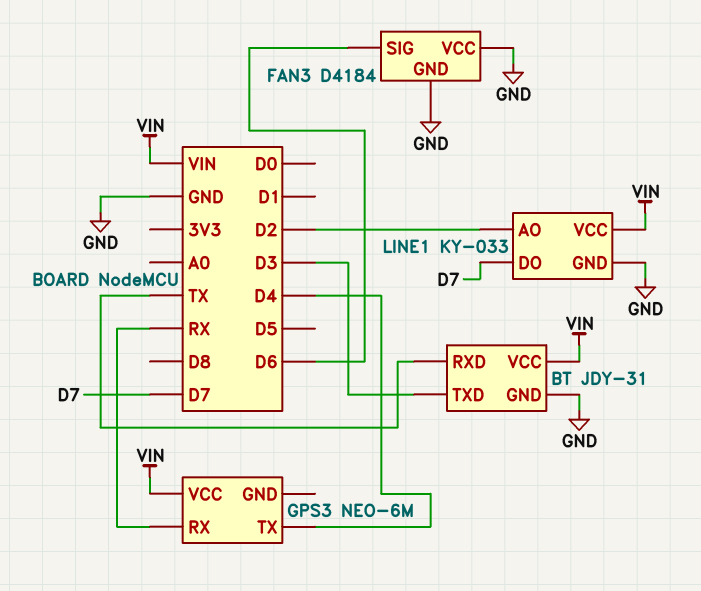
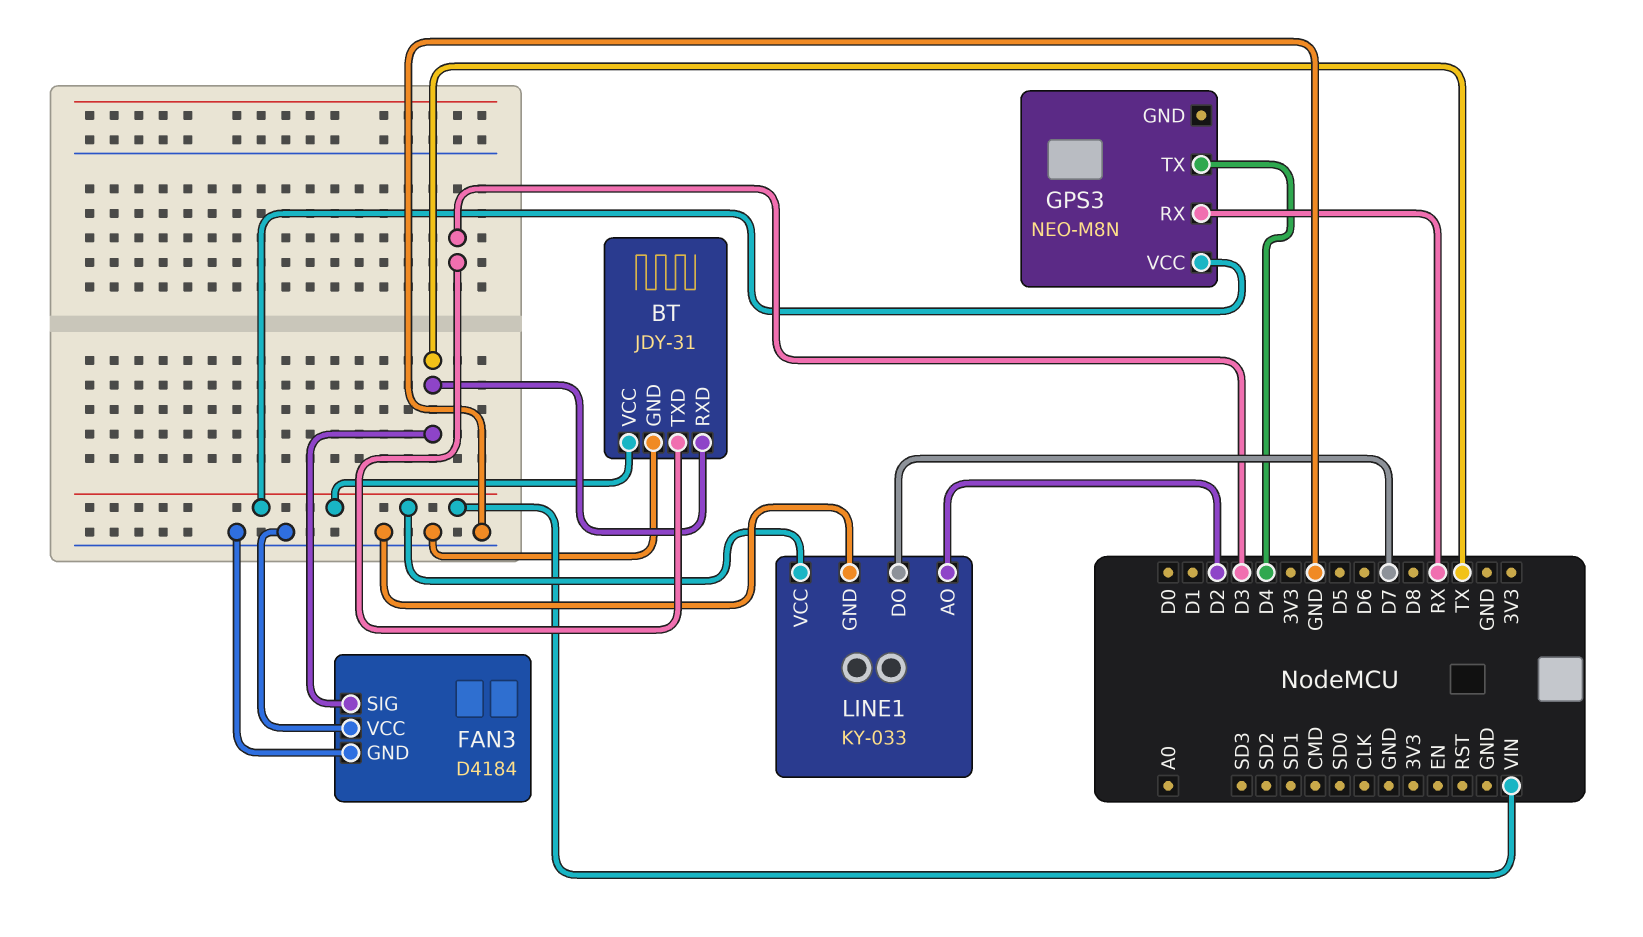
FAN3 pin SIG: D6 -> TX
GPS3: NEO-6M -> NEO-M8N

